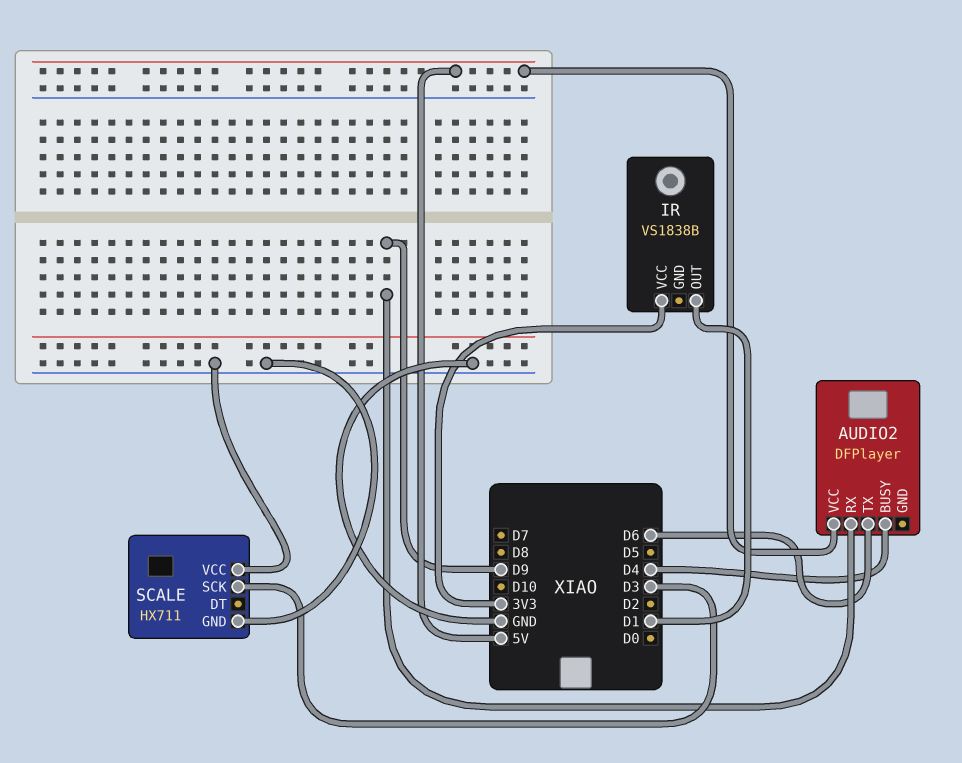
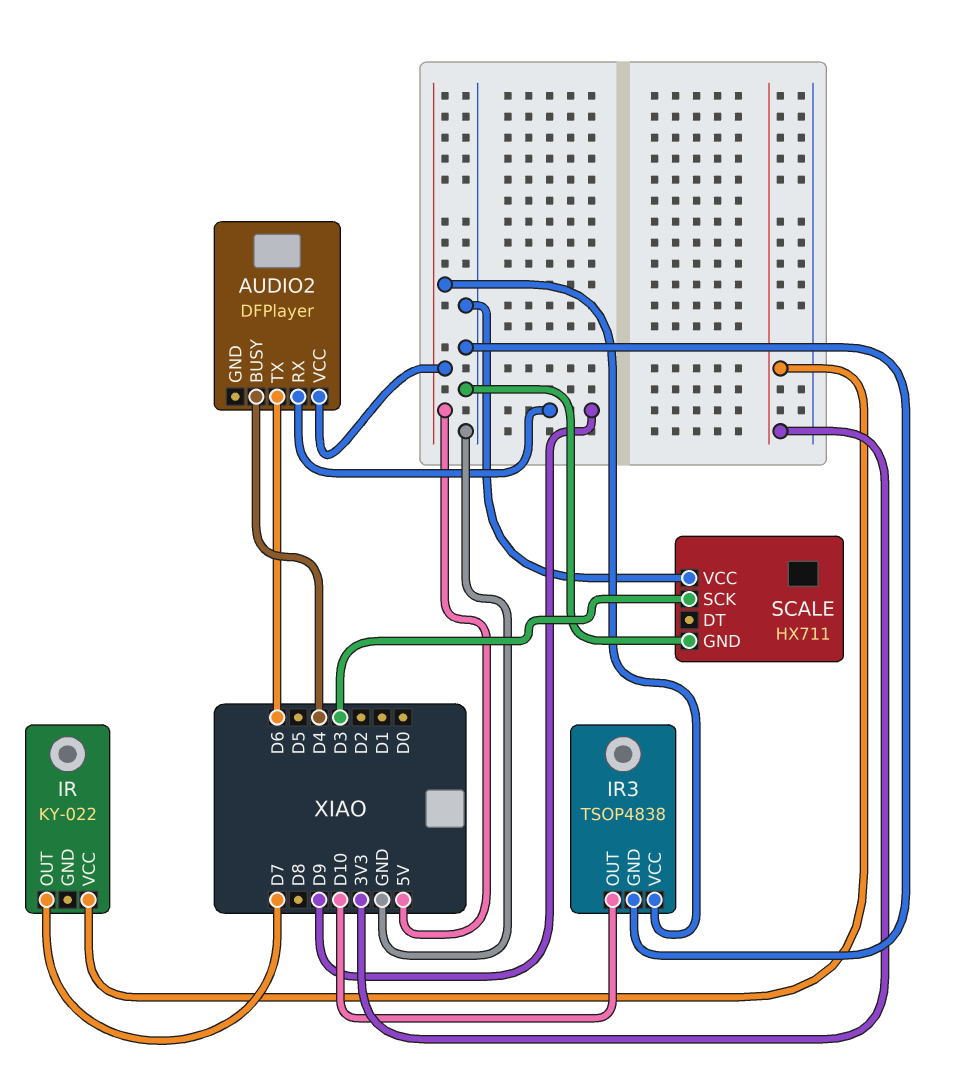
IR: VS1838B -> KY-022
IR pin OUT: D1 -> D7
IR3: none -> TSOP4838
IR3 pin GND: none -> GND
IR3 pin OUT: none -> D10
IR3 pin VCC: none -> 5V

